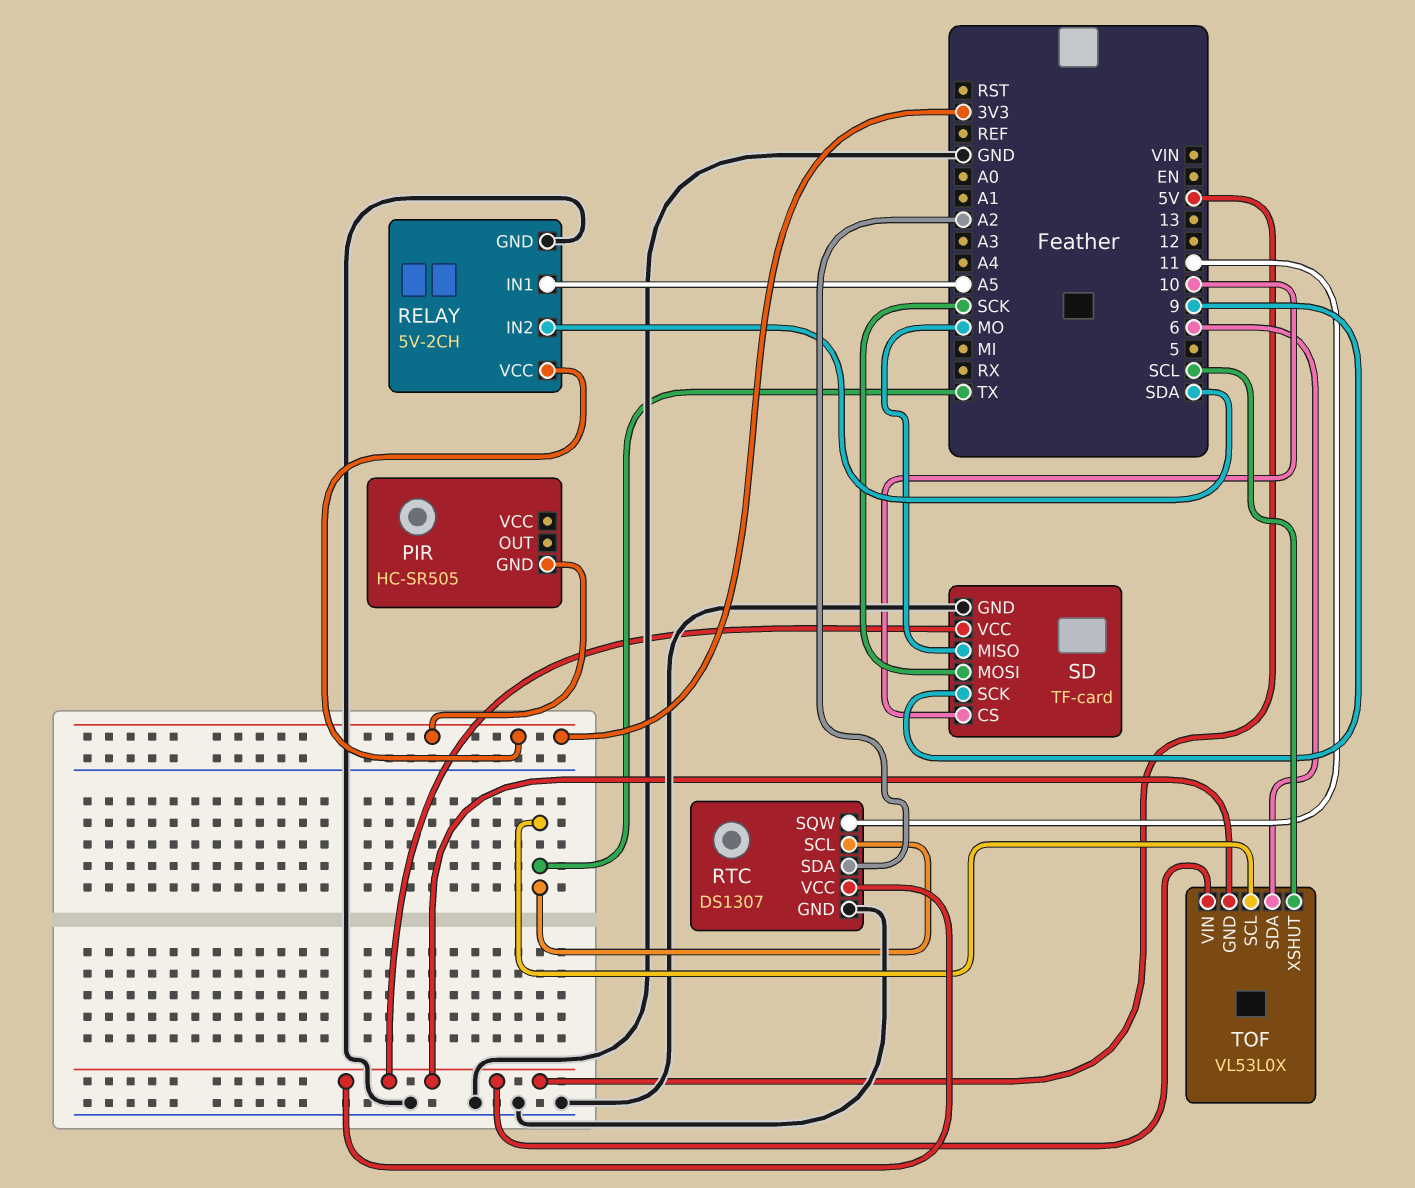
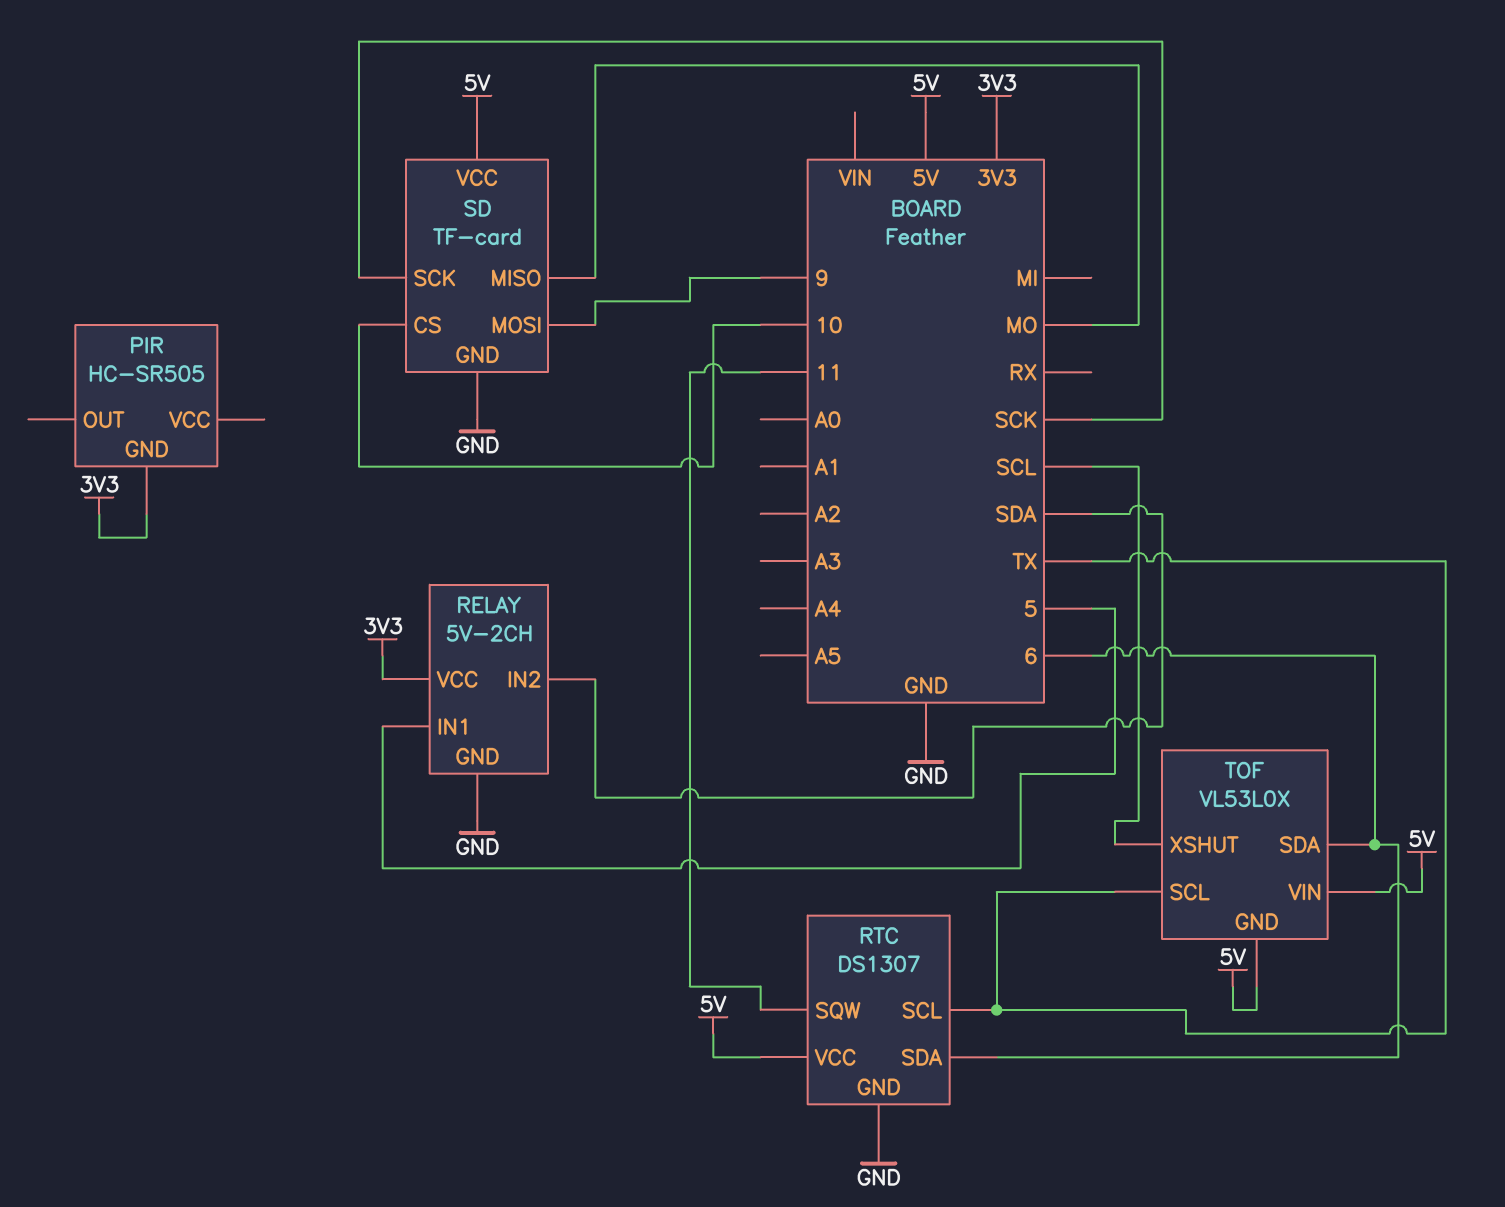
RELAY pin IN1: A5 -> 5
RTC pin SDA: A2 -> 6
SD pin MOSI: SCK -> 9
SD pin SCK: 9 -> SCK

